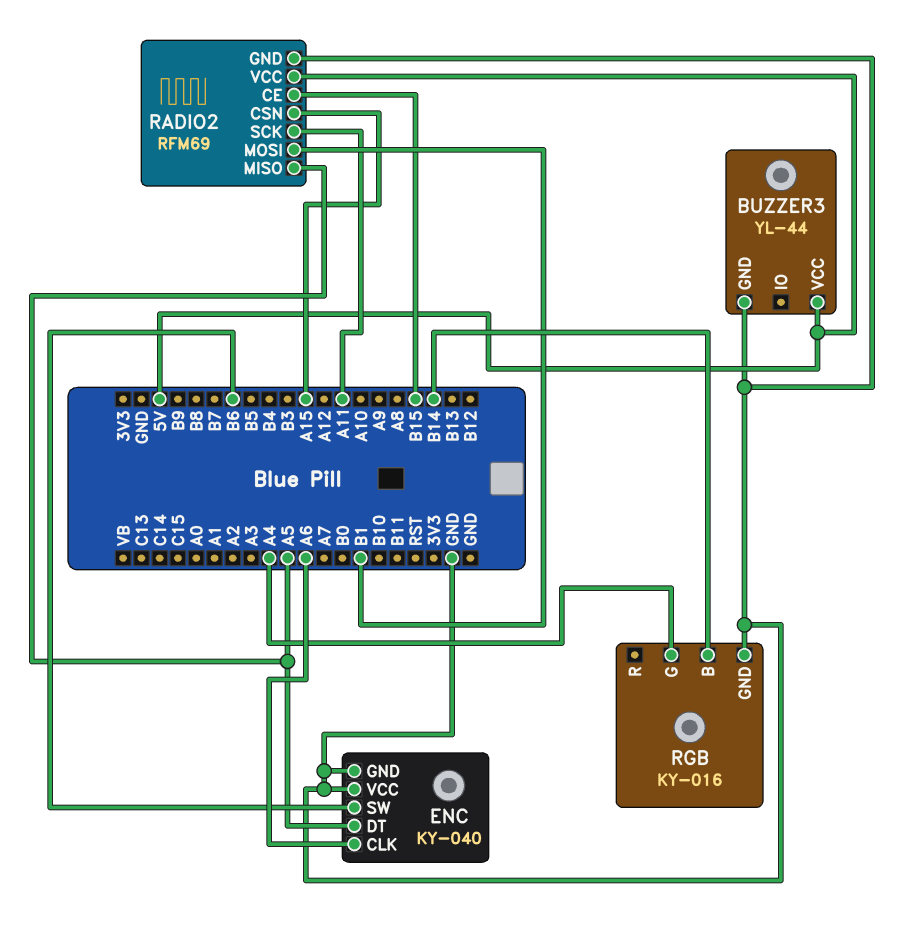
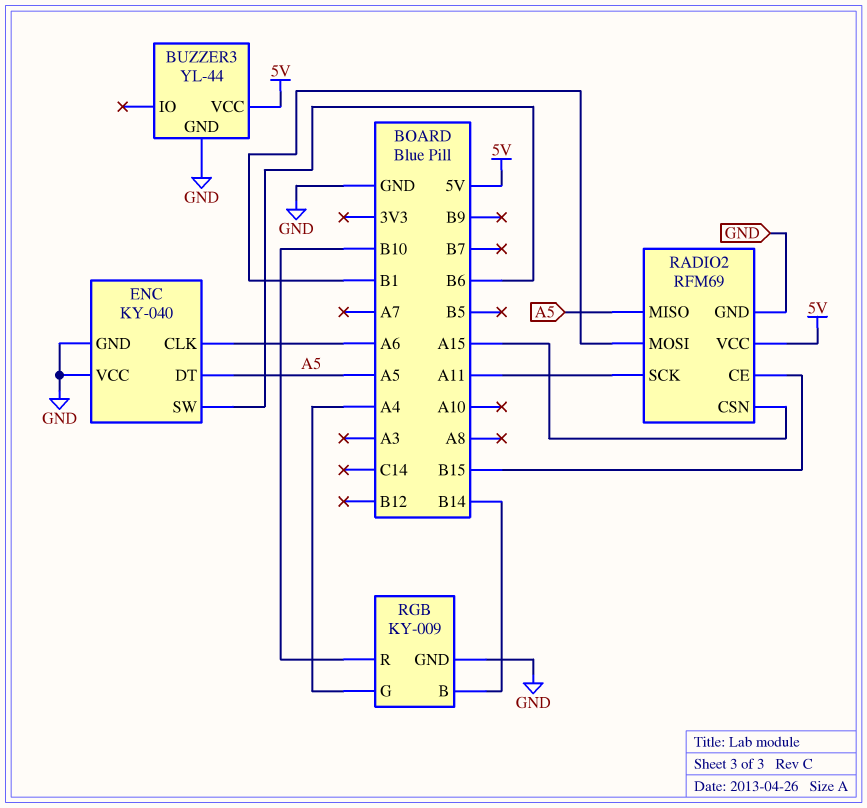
RGB: KY-016 -> KY-009
RGB pin R: none -> B10

